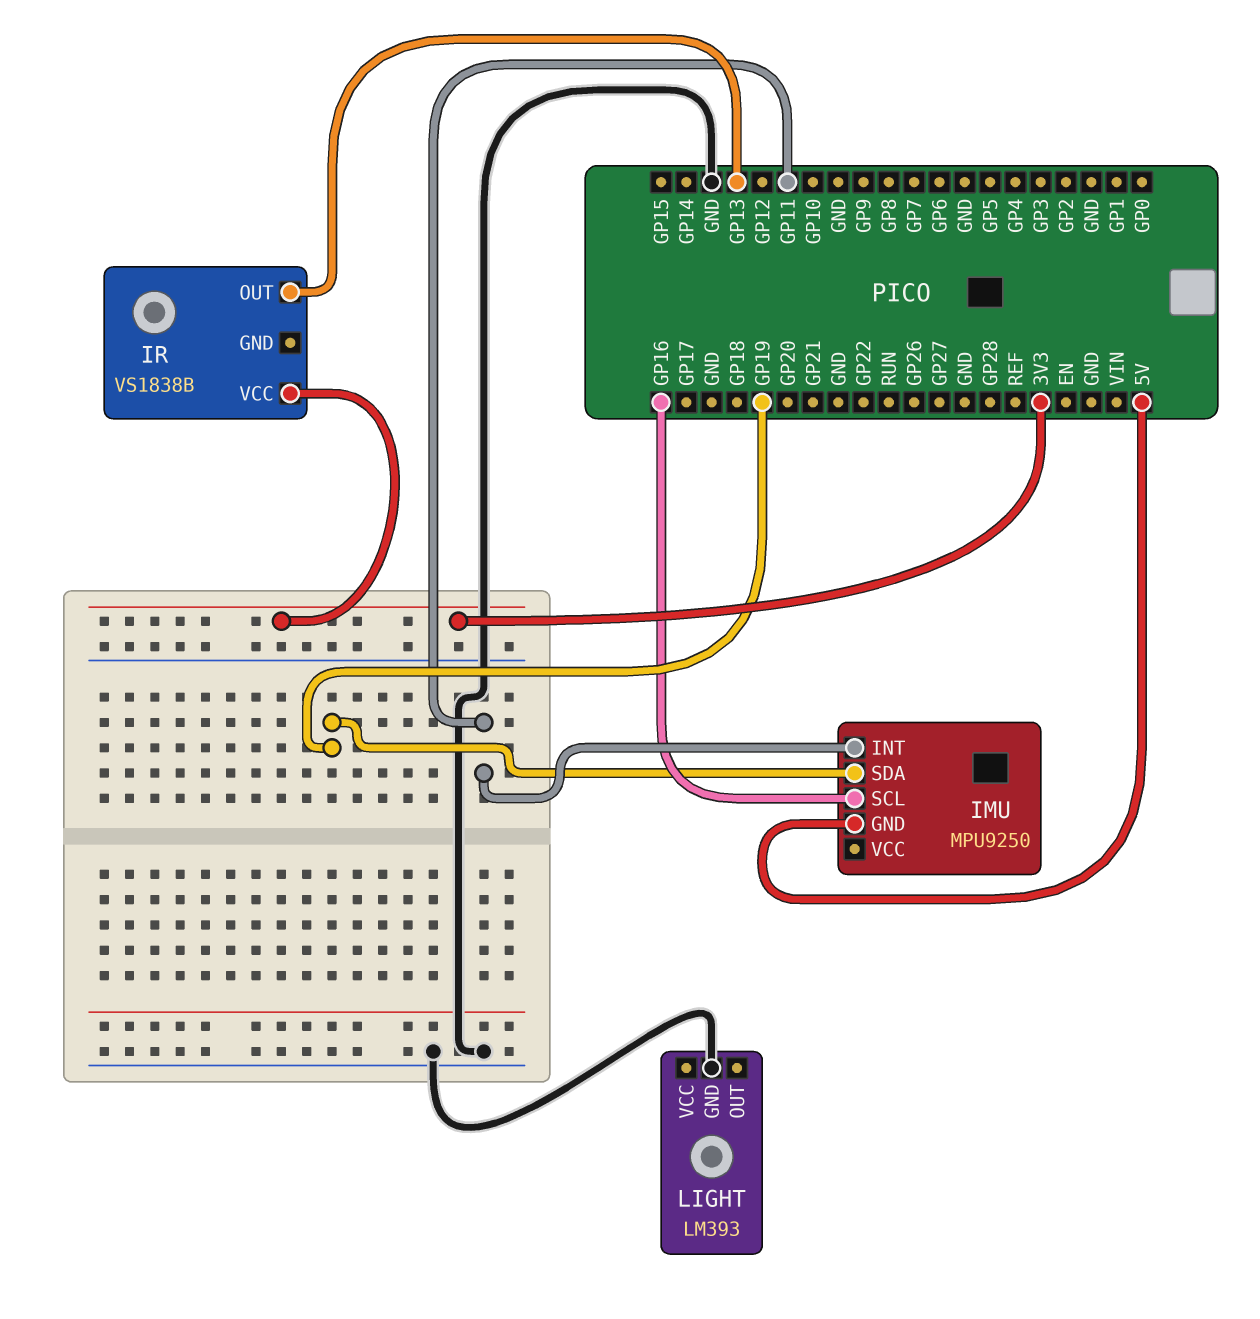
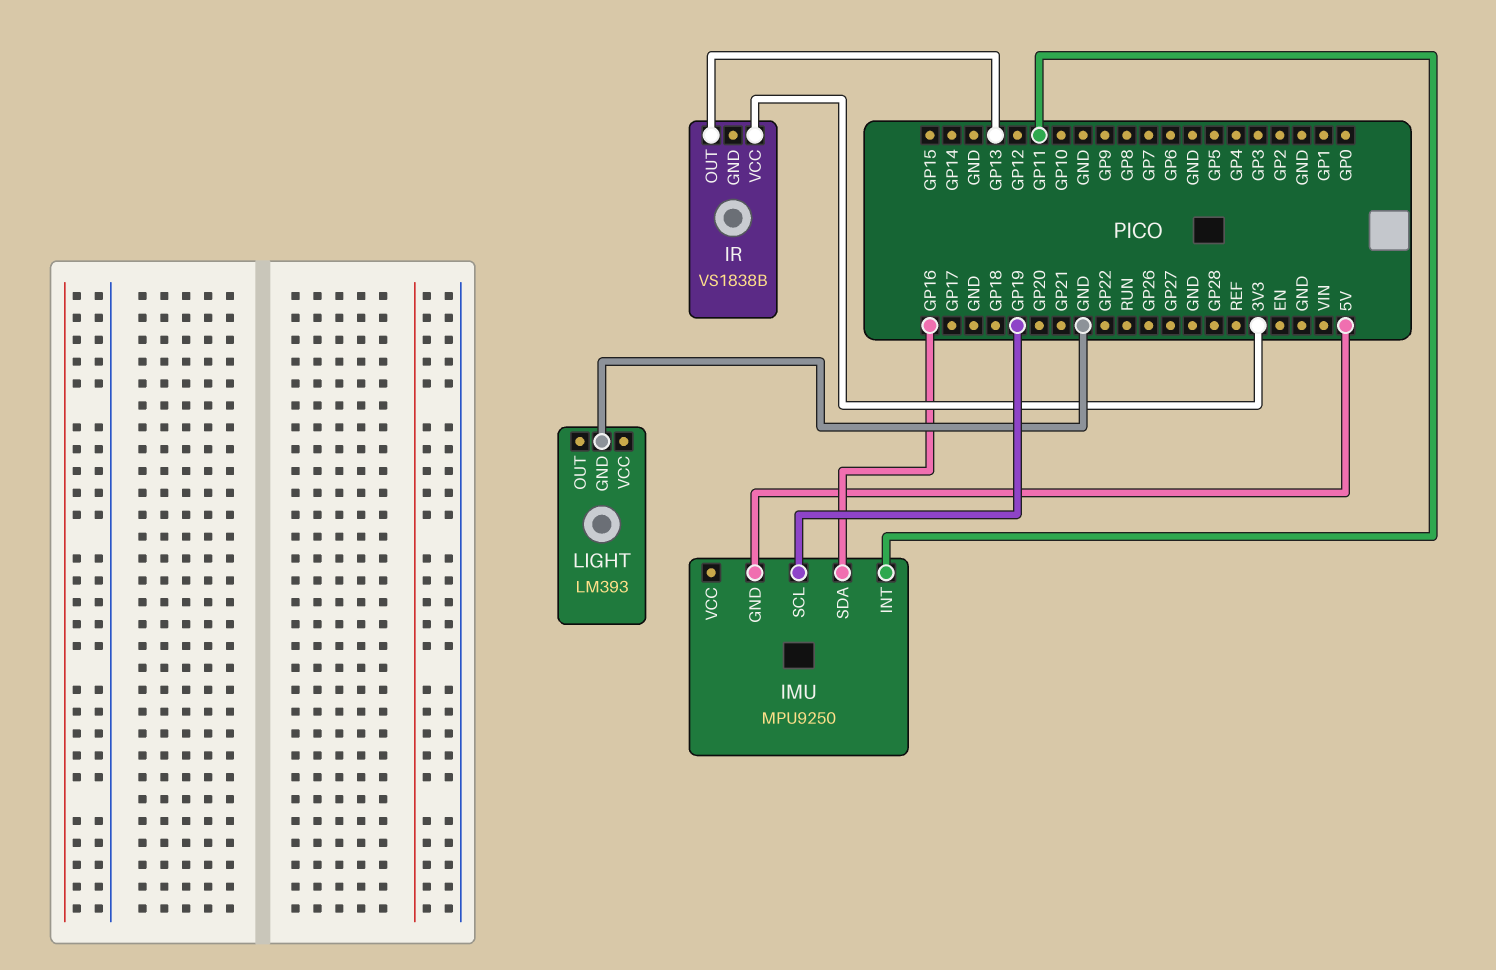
IMU pin SCL: GP16 -> GP19
IMU pin SDA: GP19 -> GP16

